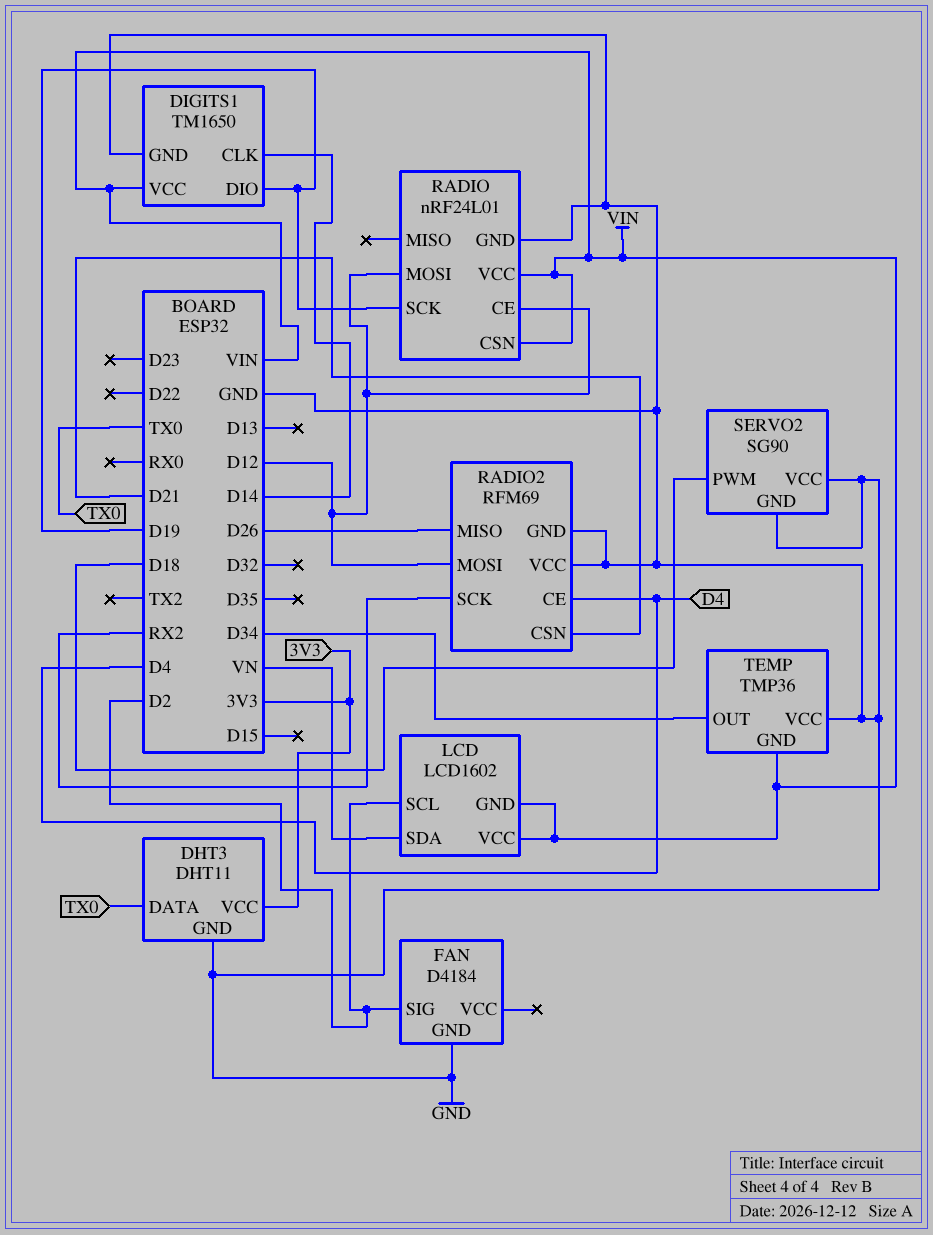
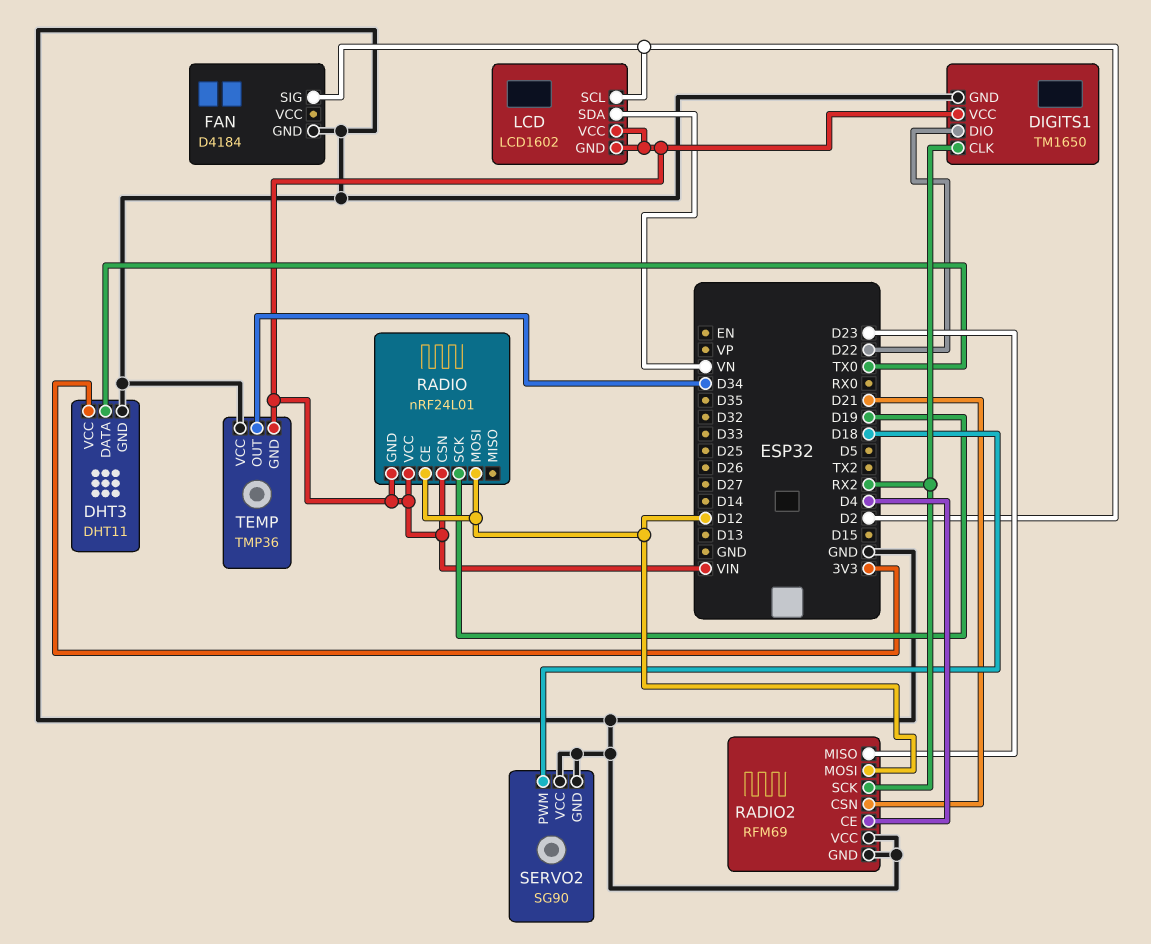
DIGITS1 pin CLK: D14 -> RX2
DIGITS1 pin DIO: D19 -> D22
RADIO pin GND: GND -> VIN
RADIO2 pin MISO: D26 -> D23

